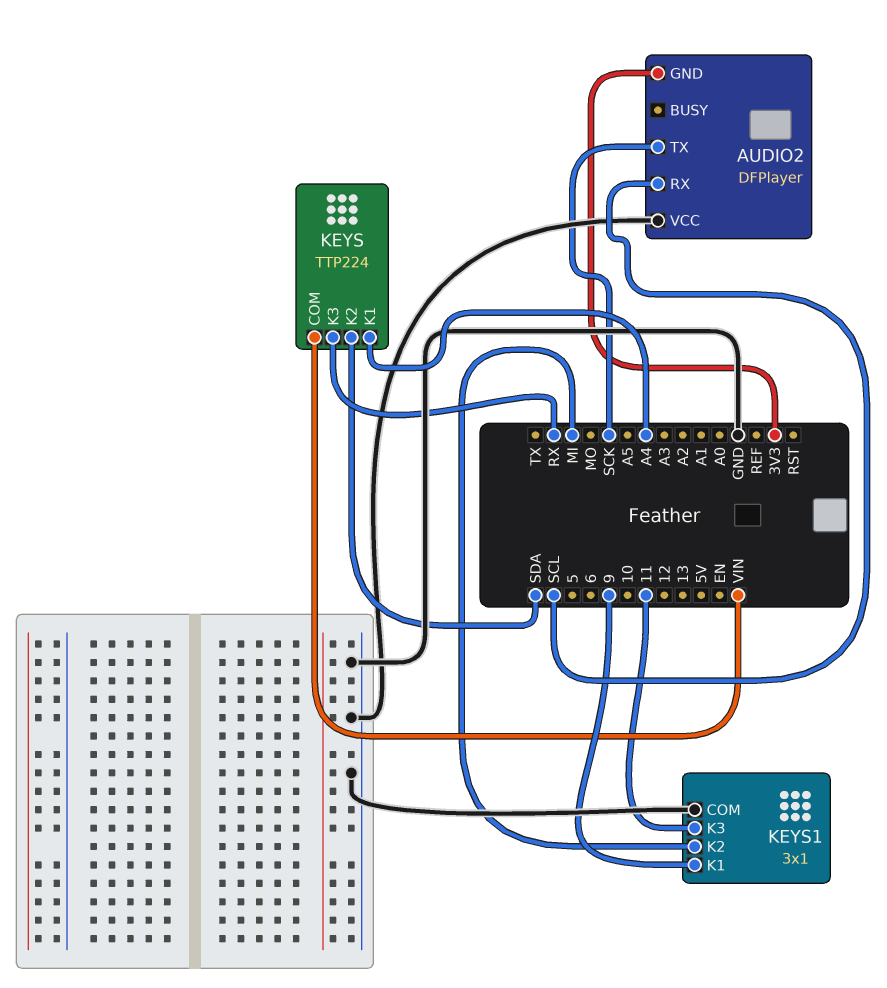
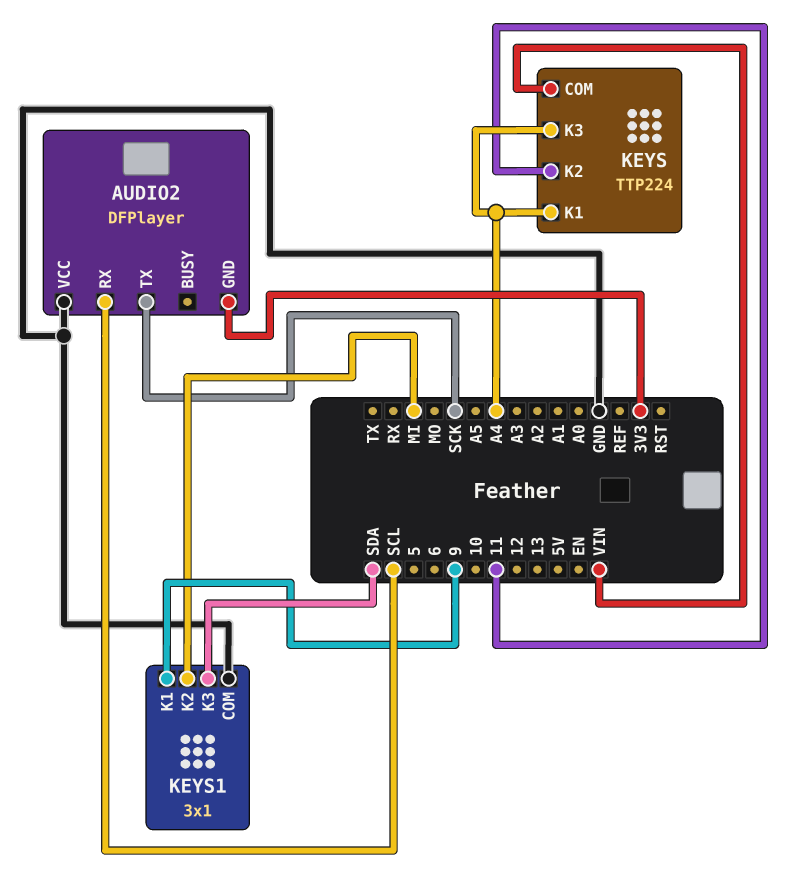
KEYS pin K2: SDA -> 11
KEYS pin K3: RX -> A4
KEYS1 pin K3: 11 -> SDA

